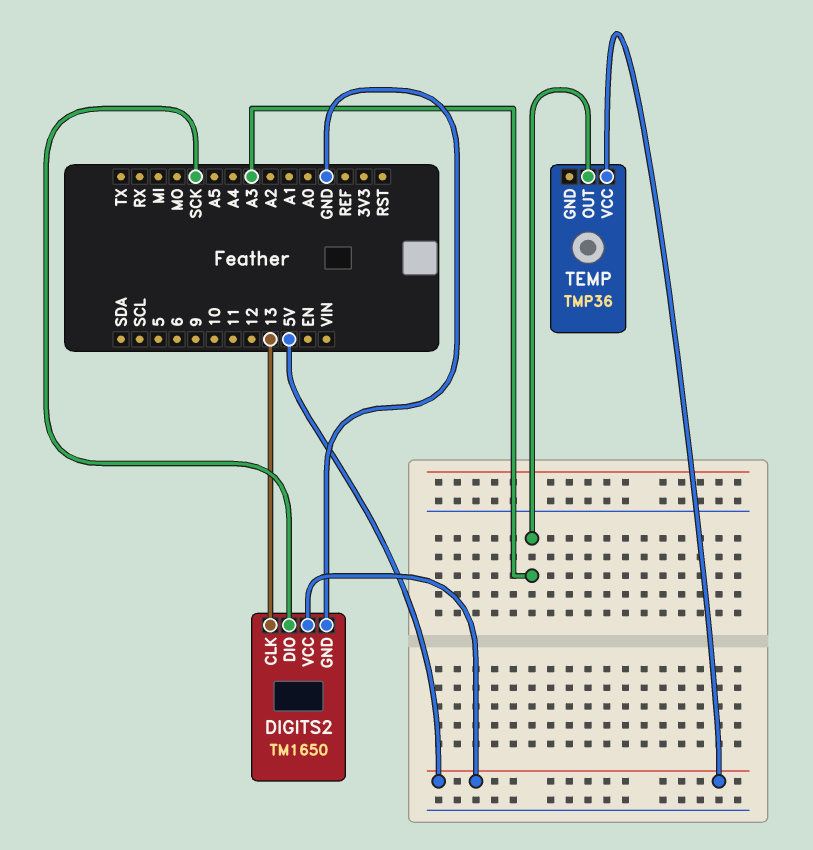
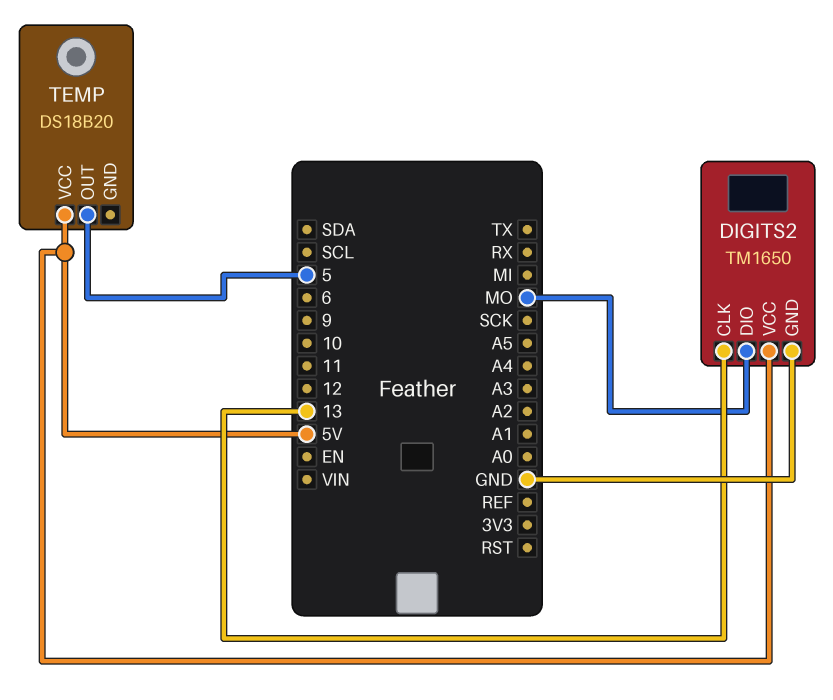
DIGITS2 pin DIO: SCK -> MO
TEMP: TMP36 -> DS18B20
TEMP pin OUT: A3 -> 5

